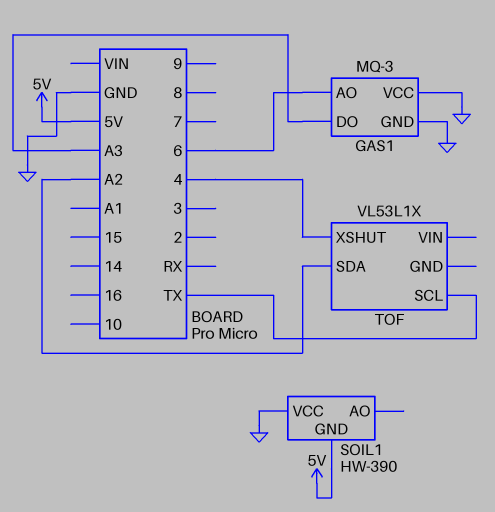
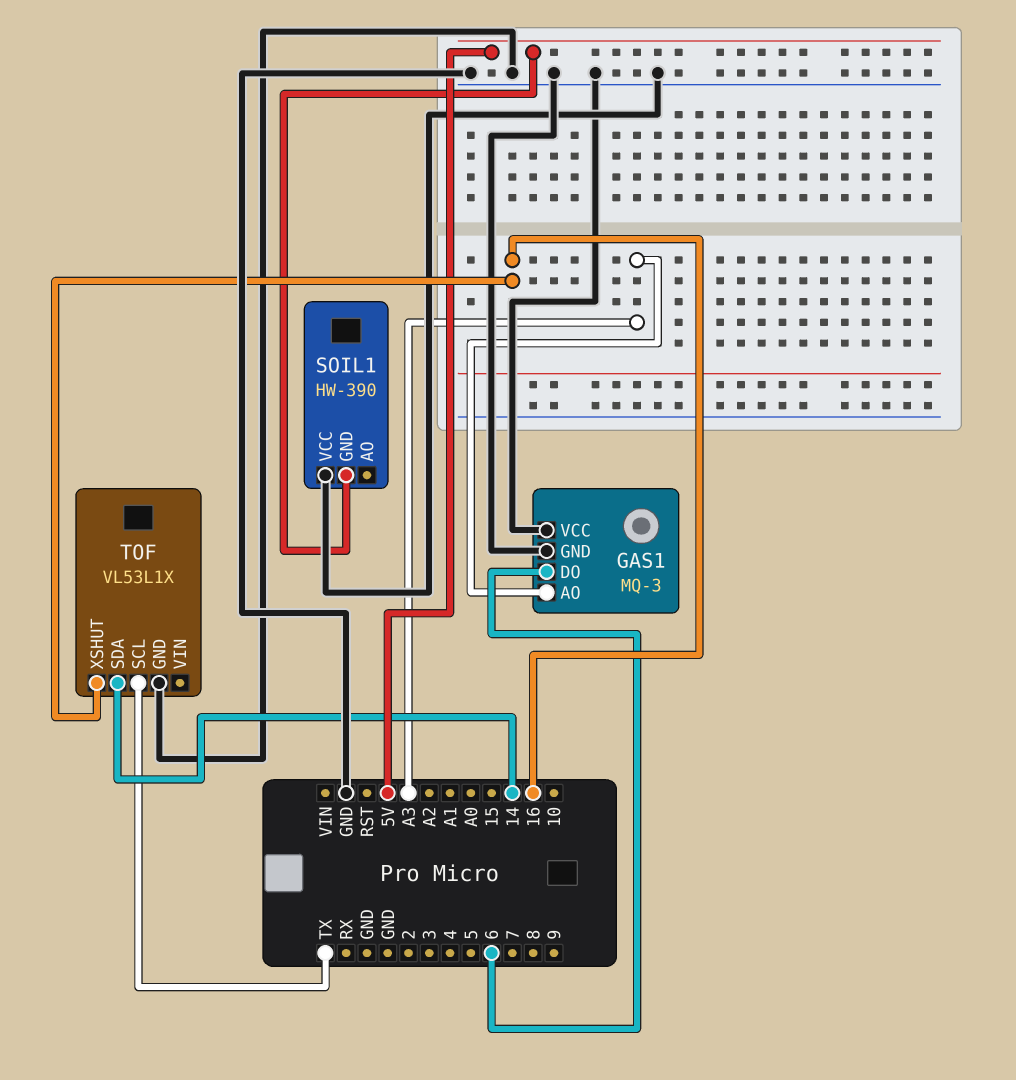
GAS1 pin AO: 6 -> A3
GAS1 pin DO: A3 -> 6
TOF pin GND: none -> GND
TOF pin SDA: A2 -> 14
TOF pin XSHUT: 4 -> 16

